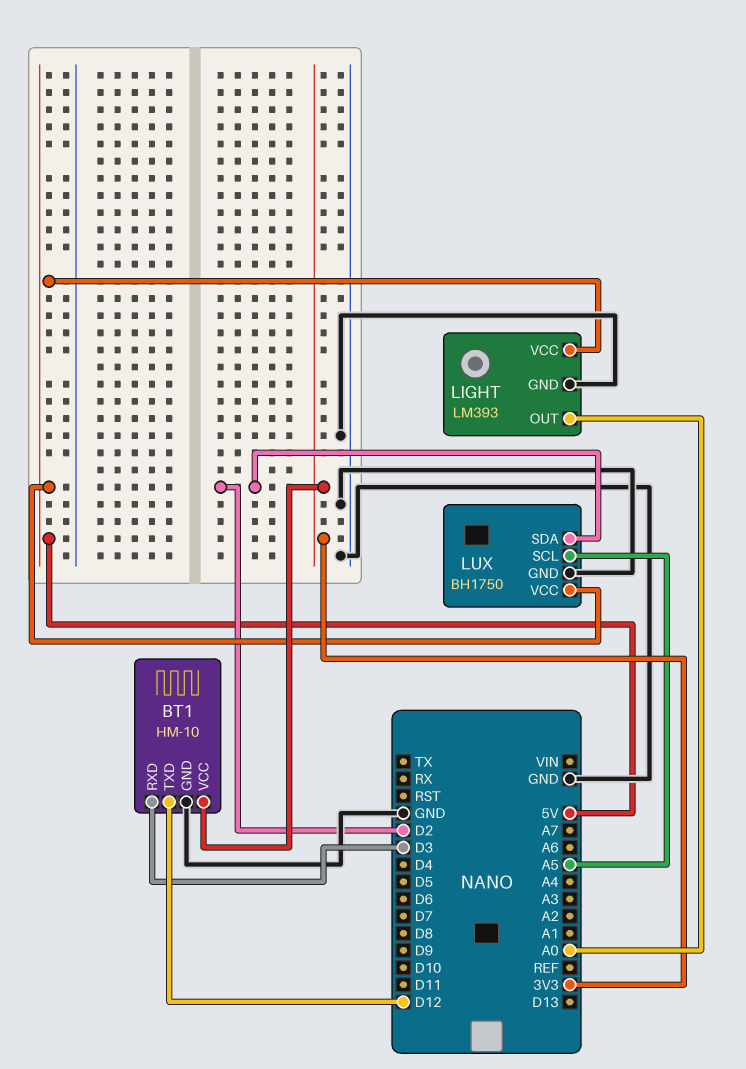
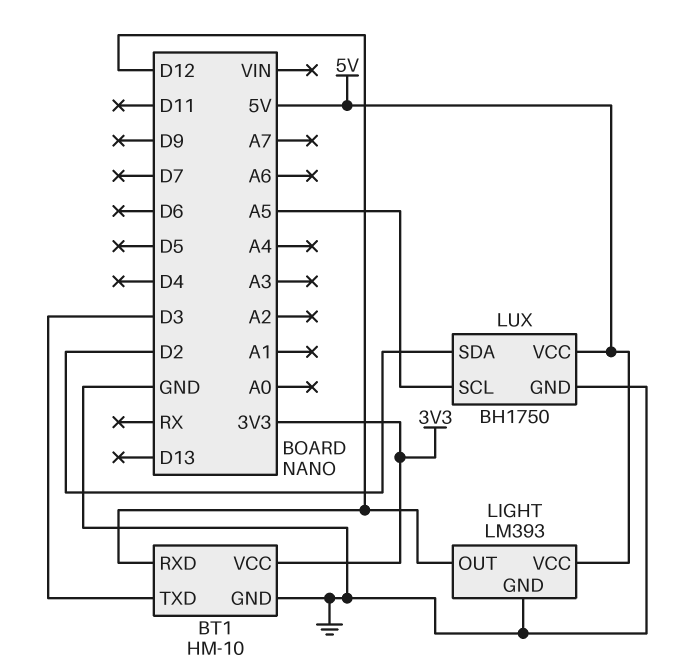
BT1 pin RXD: D3 -> D12
BT1 pin TXD: D12 -> D3
LIGHT pin OUT: A0 -> D12

